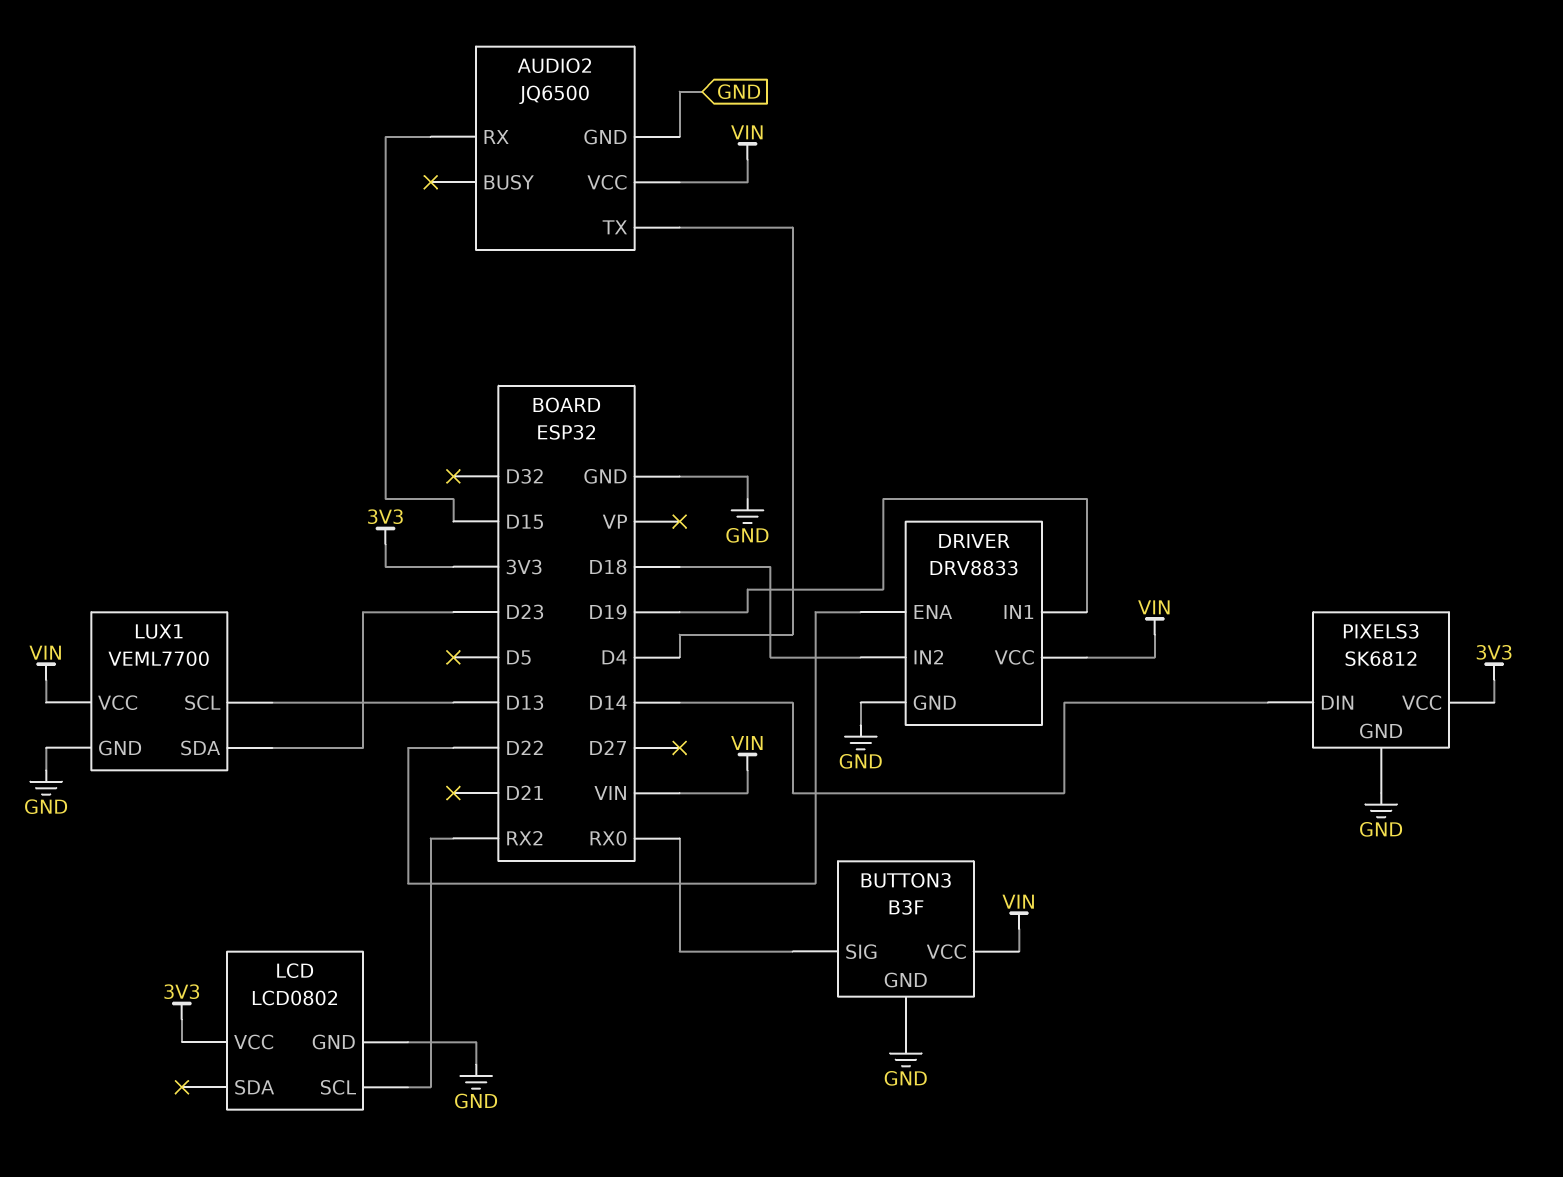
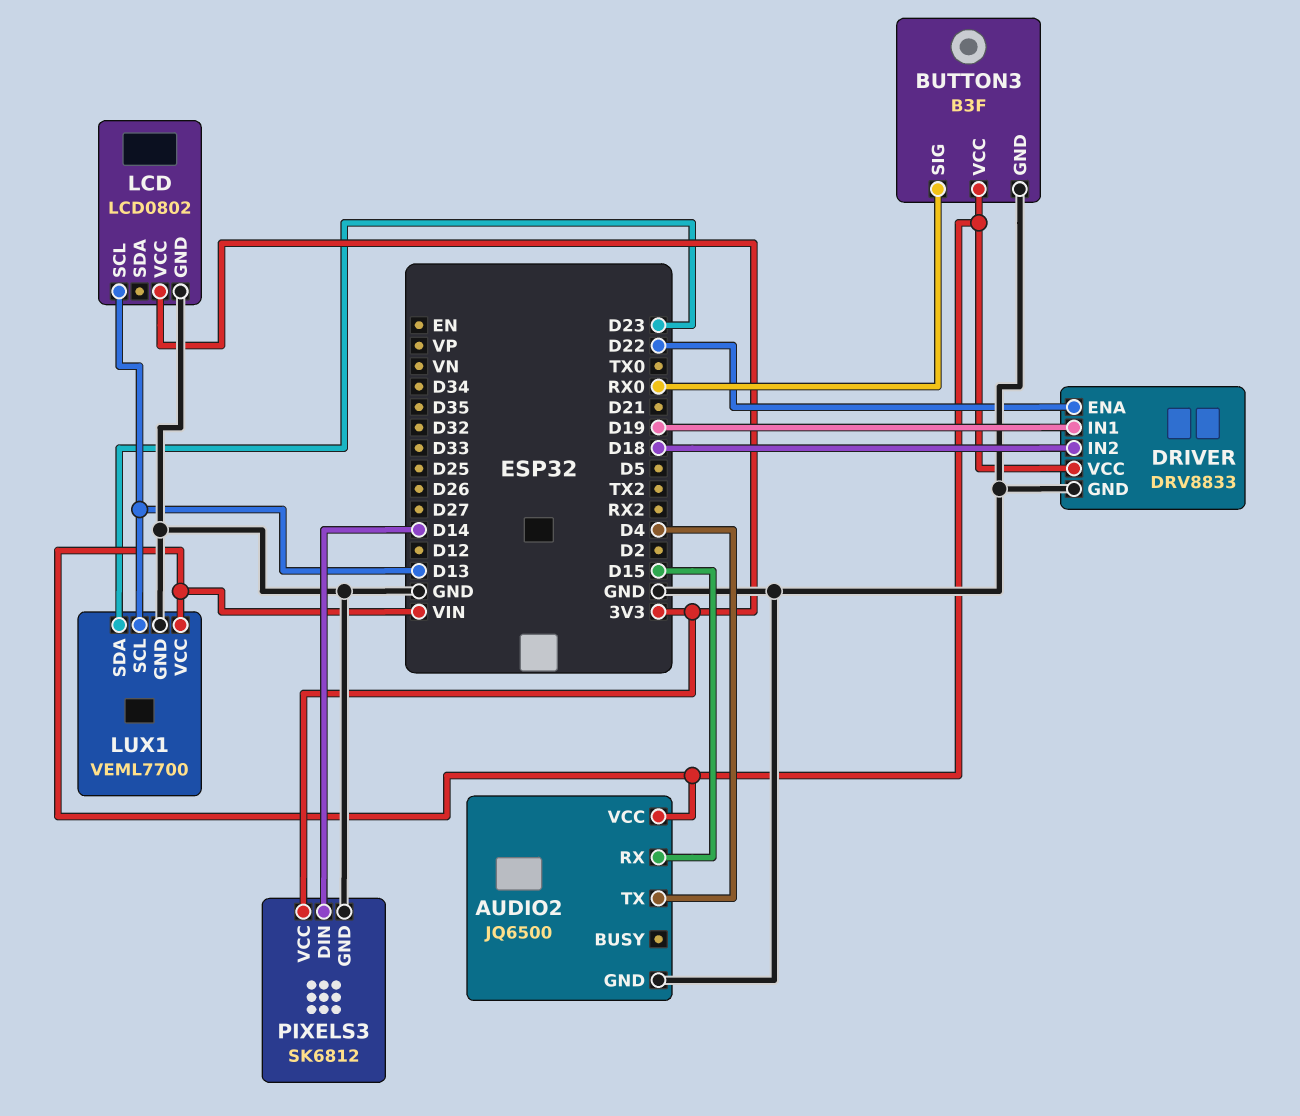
LCD pin SCL: RX2 -> D13

